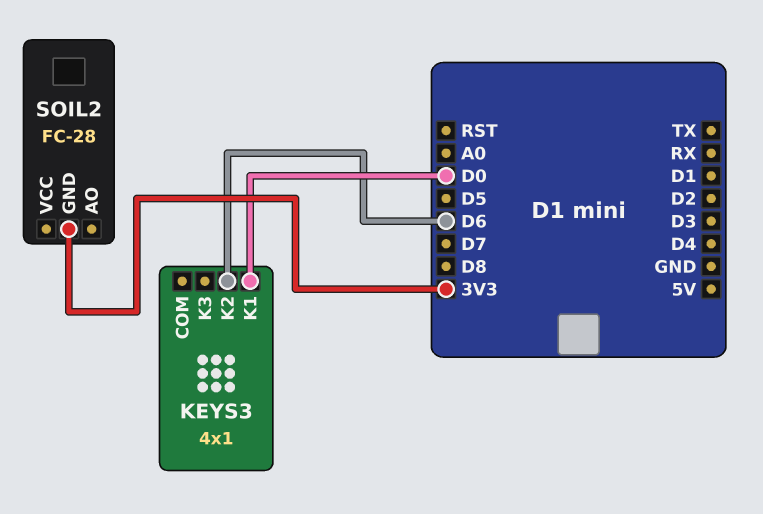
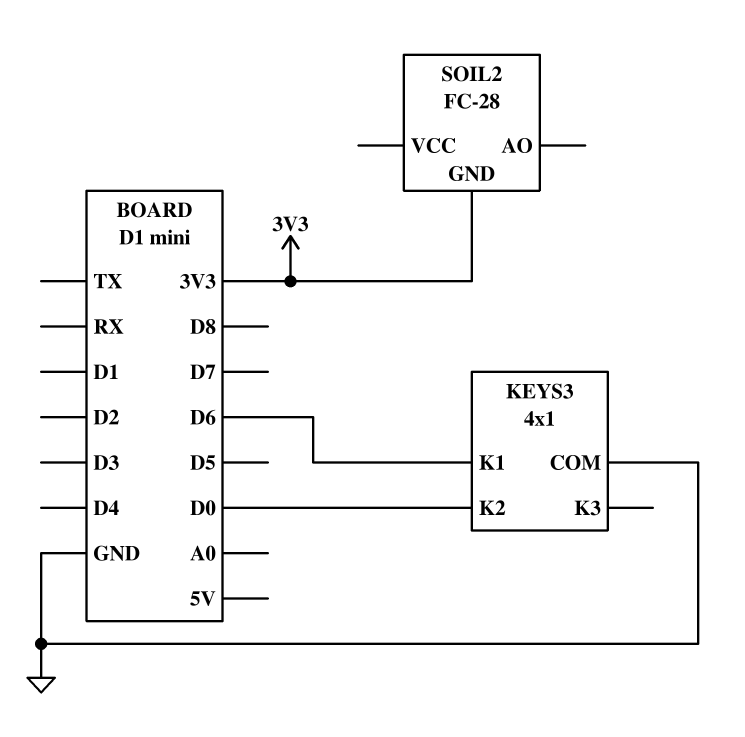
KEYS3 pin COM: none -> GND
KEYS3 pin K1: D0 -> D6
KEYS3 pin K2: D6 -> D0

